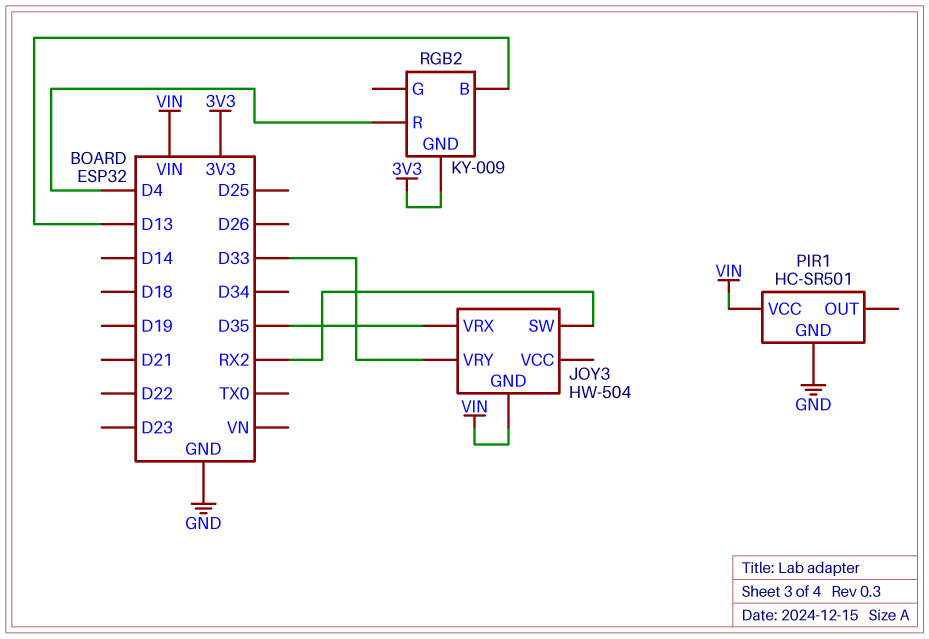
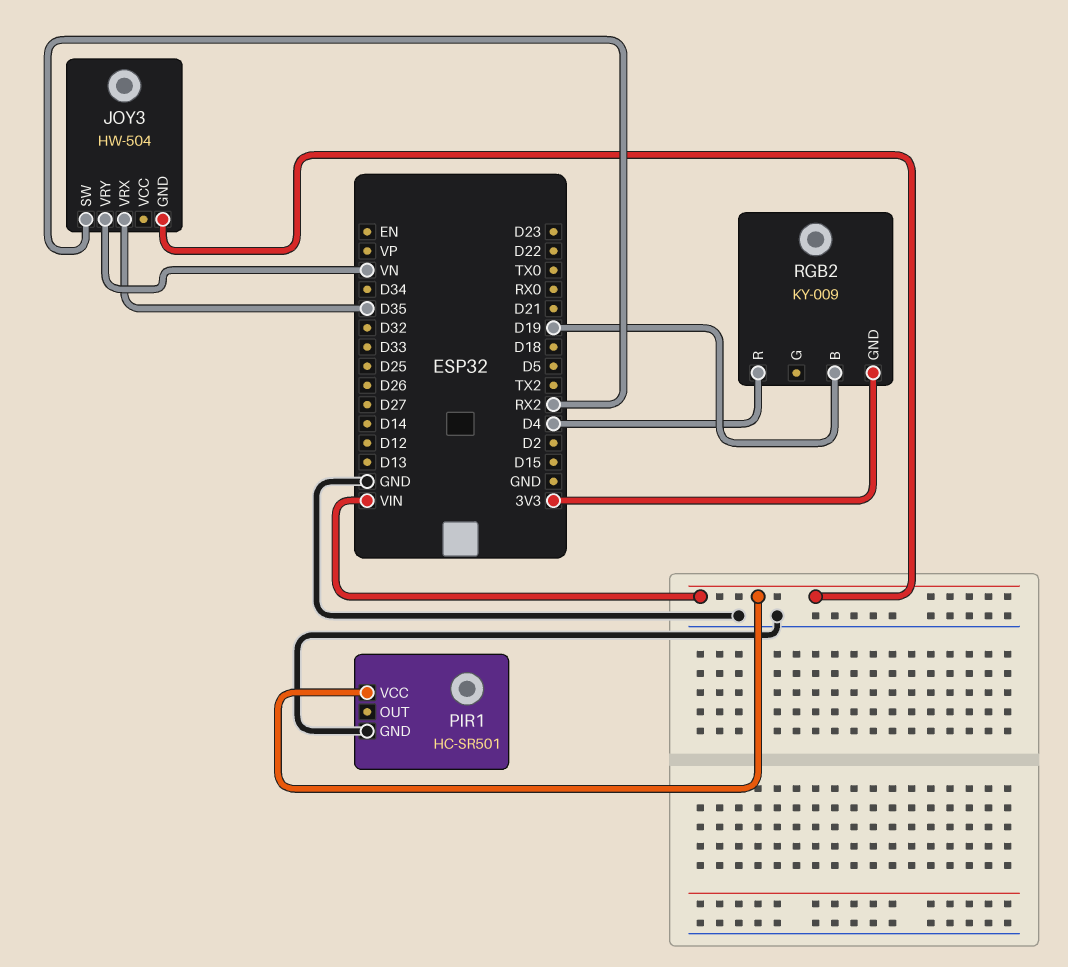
JOY3 pin VRY: D33 -> VN
RGB2 pin B: D13 -> D19

